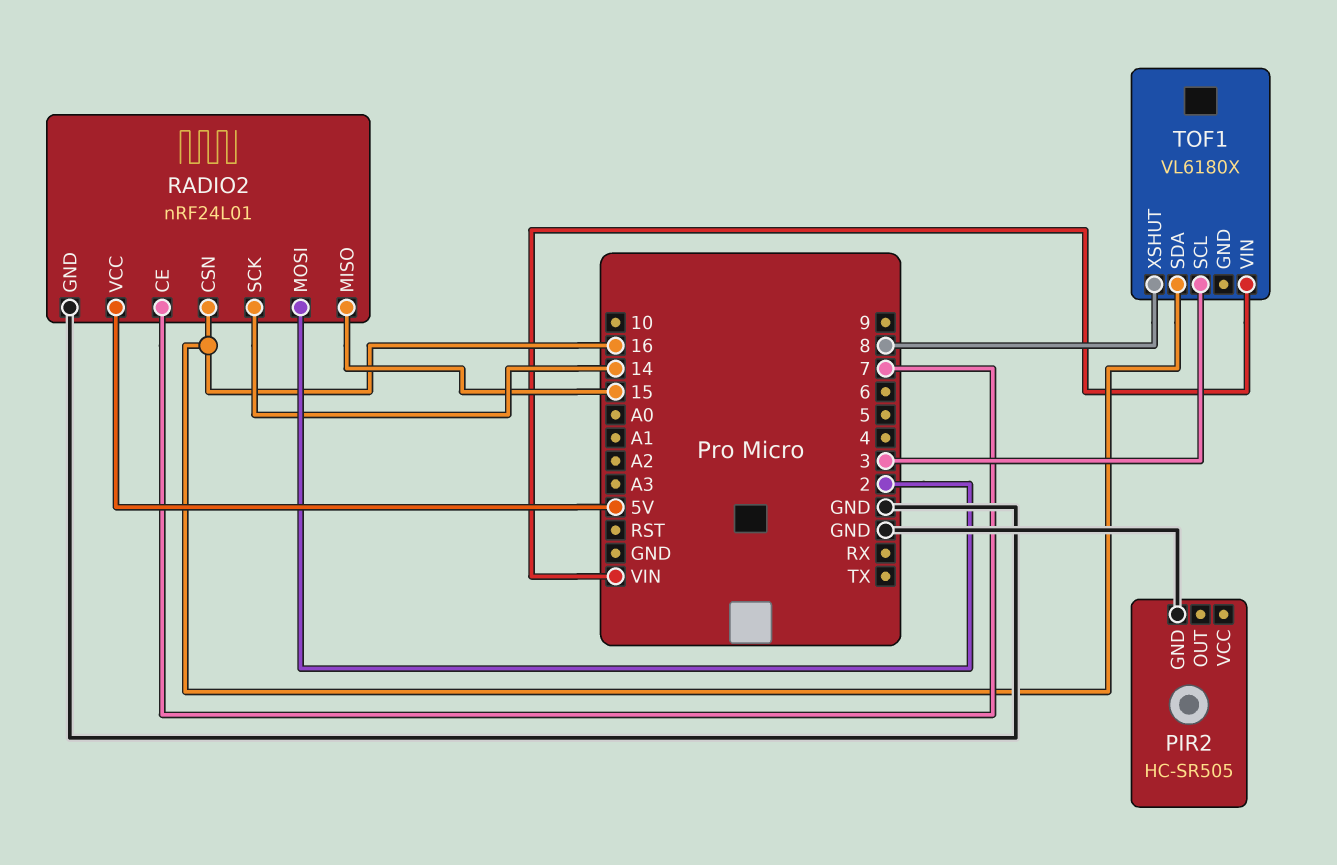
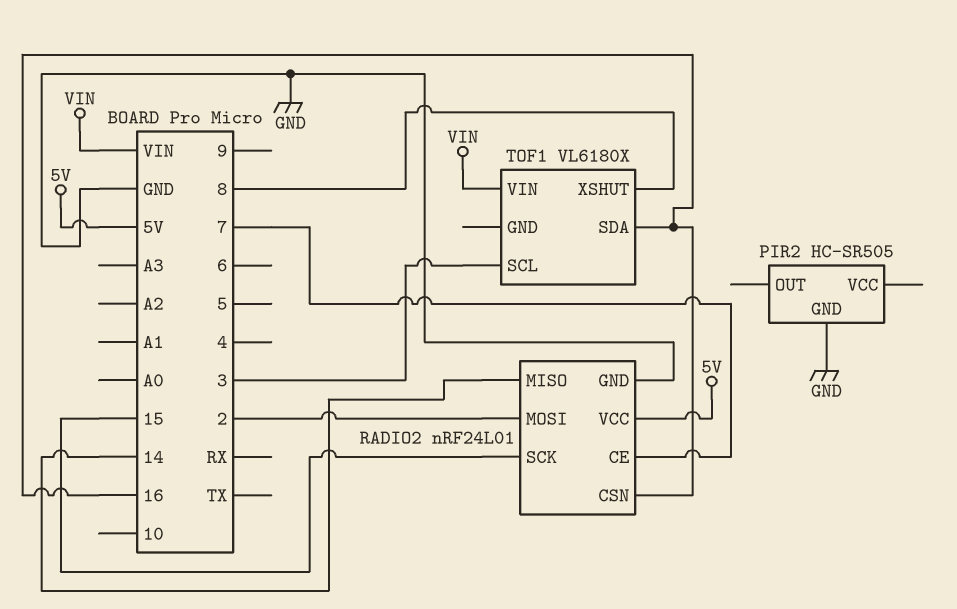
RADIO2 pin MISO: 15 -> 14
RADIO2 pin SCK: 14 -> 15

